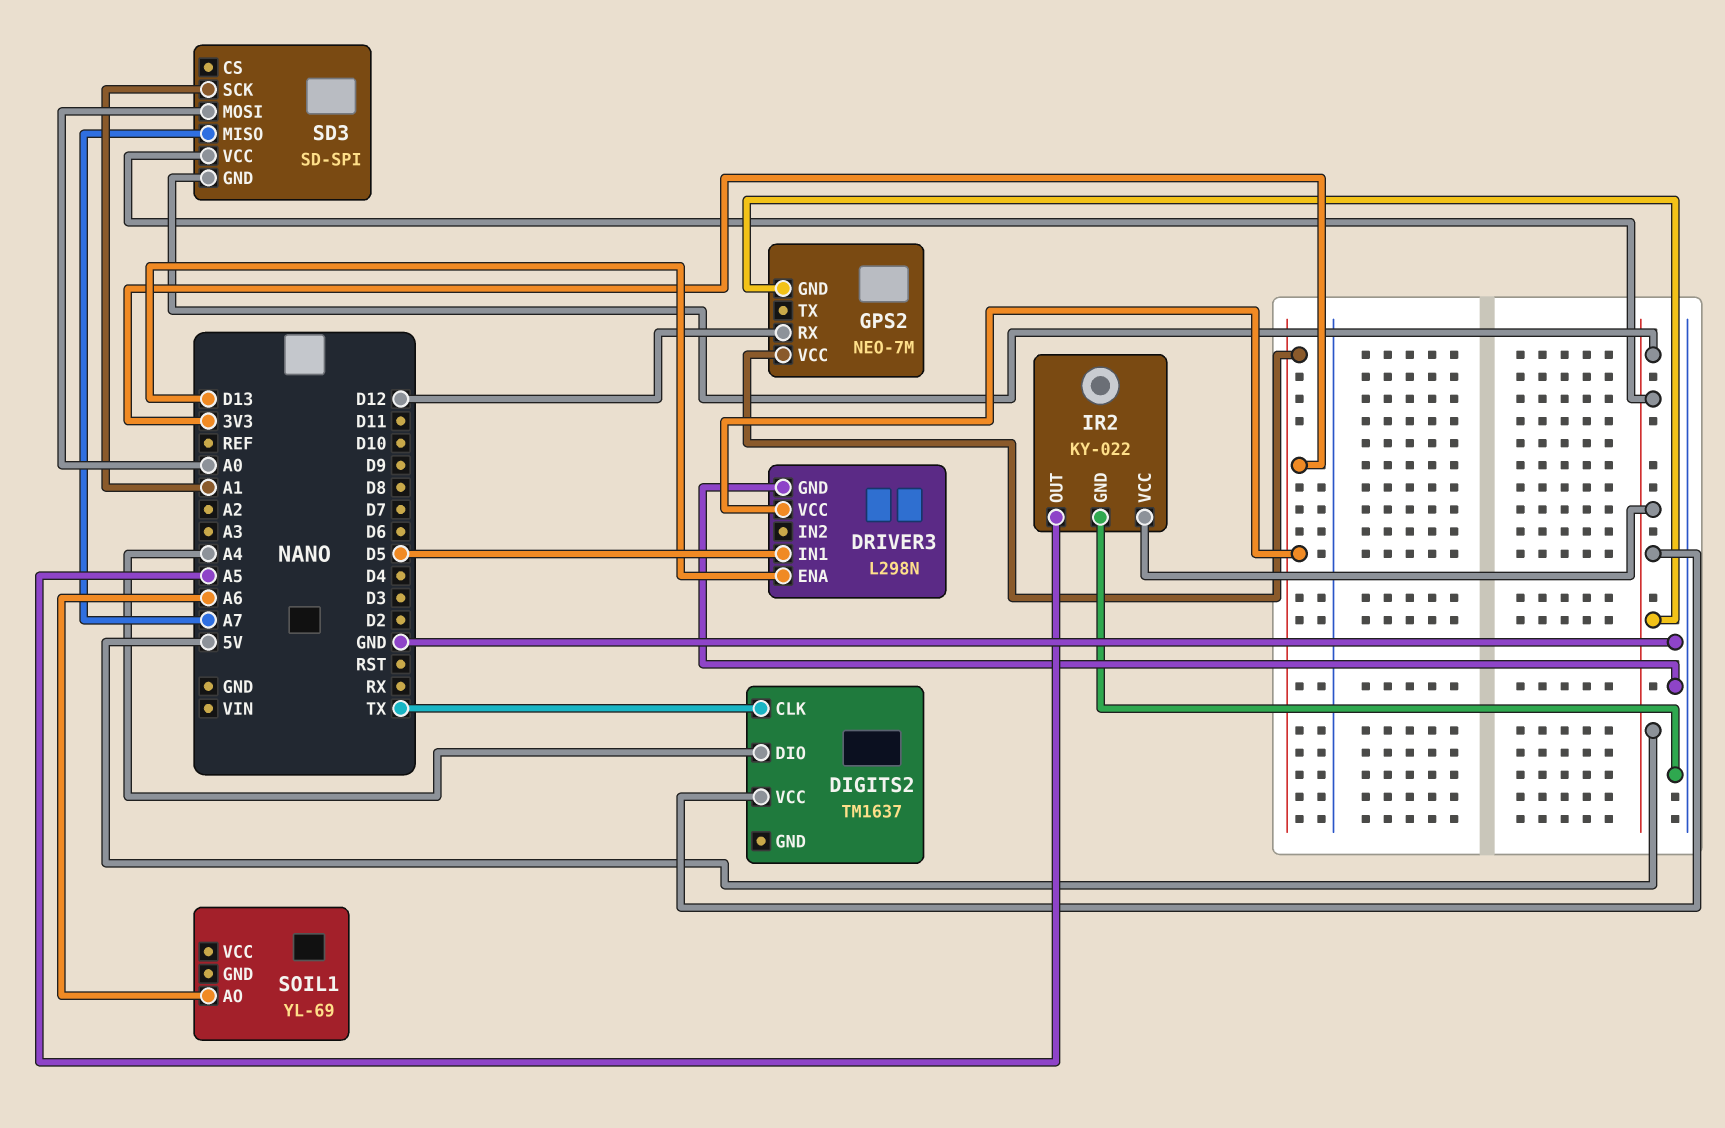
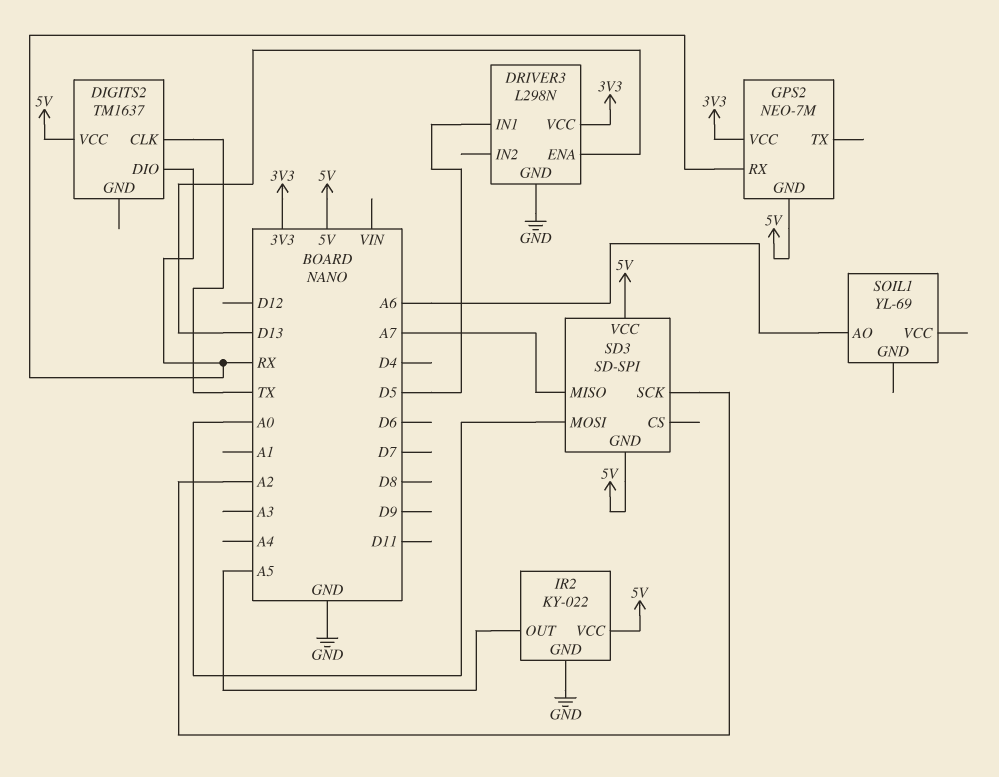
DIGITS2 pin DIO: A4 -> RX
GPS2 pin RX: D12 -> RX
SD3 pin SCK: A1 -> A2

